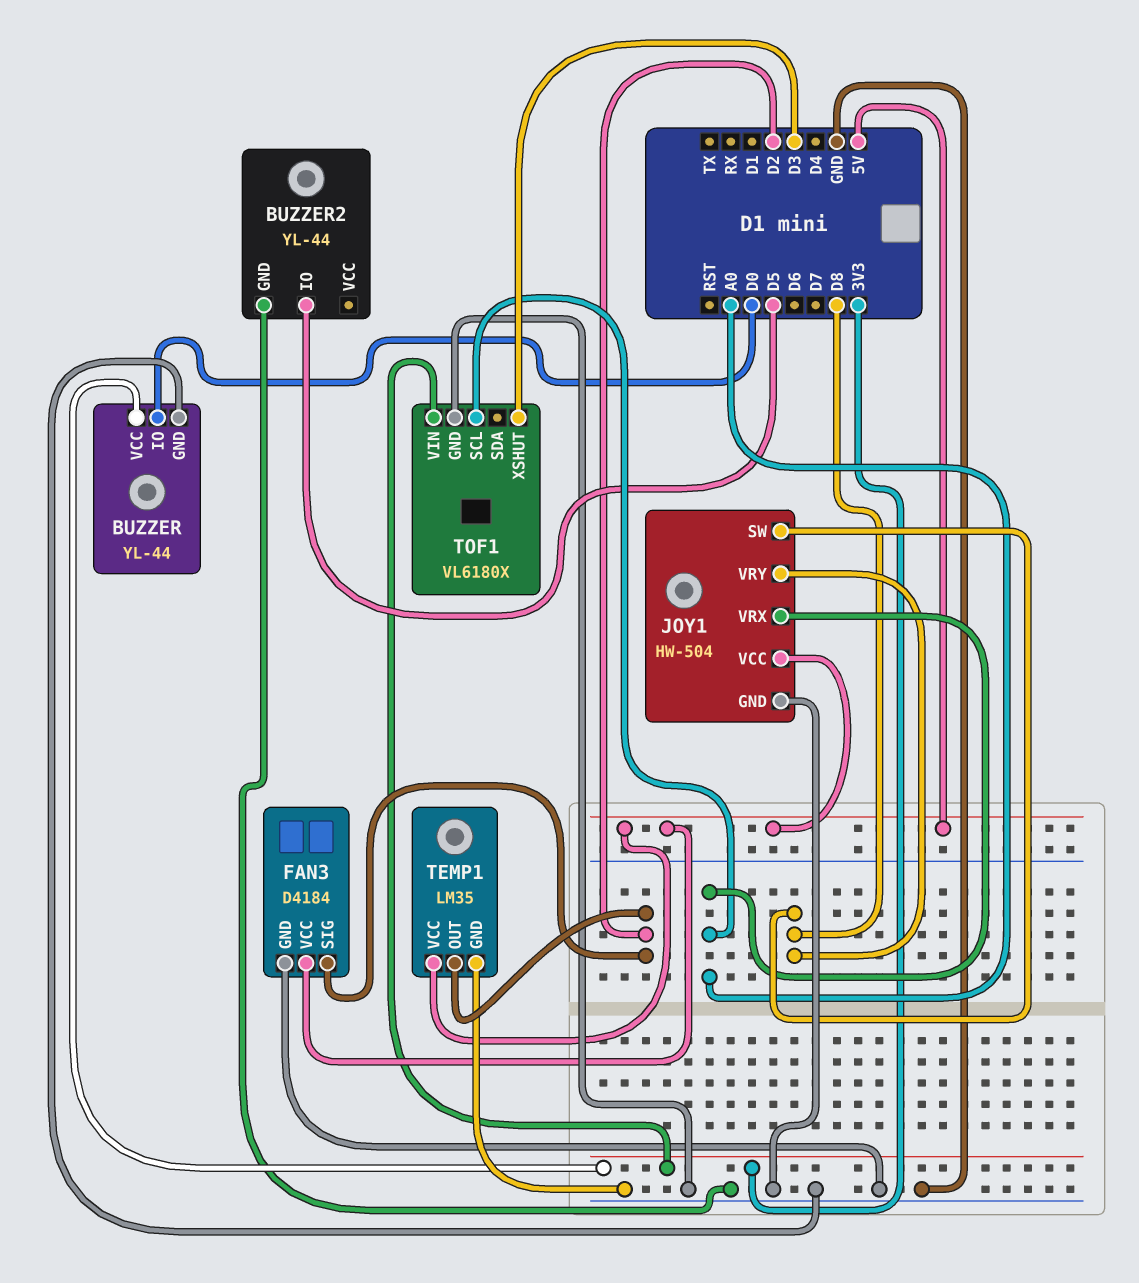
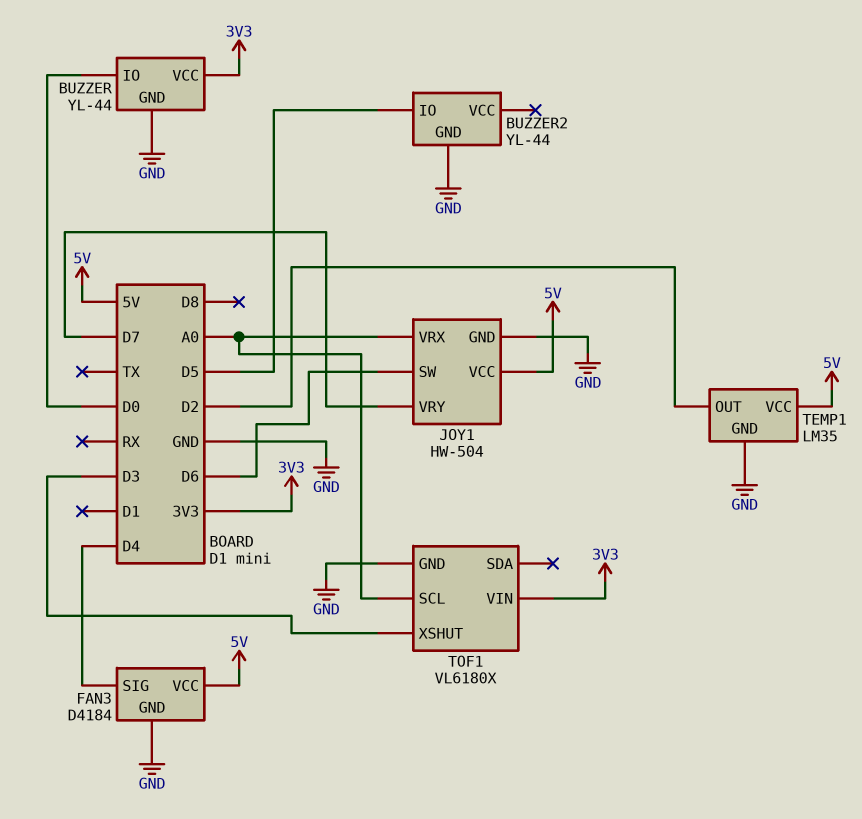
FAN3 pin SIG: D2 -> D4
JOY1 pin SW: D8 -> D6
JOY1 pin VRY: D8 -> D7

